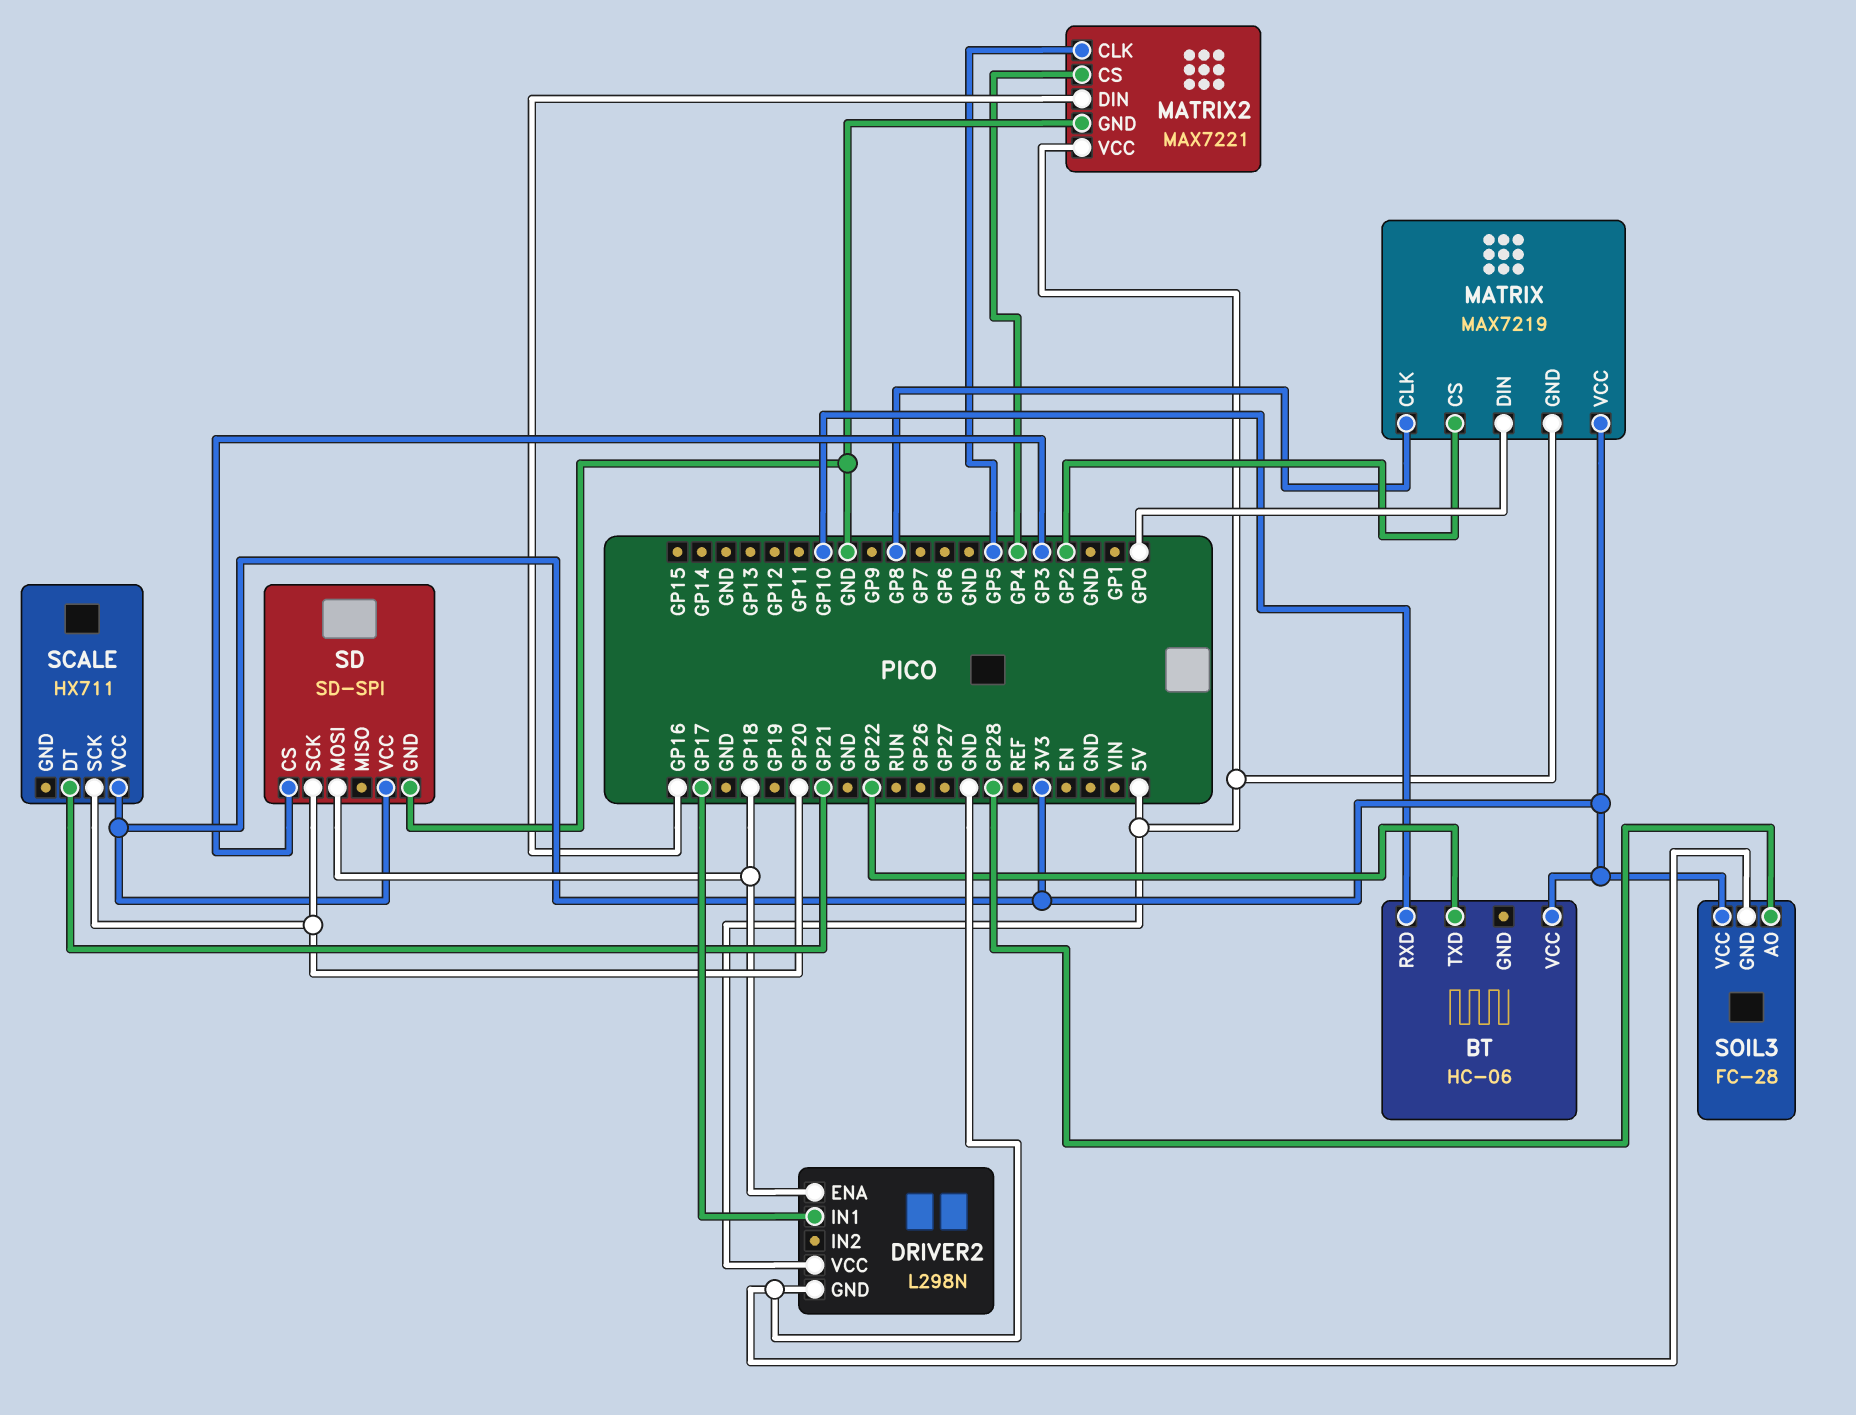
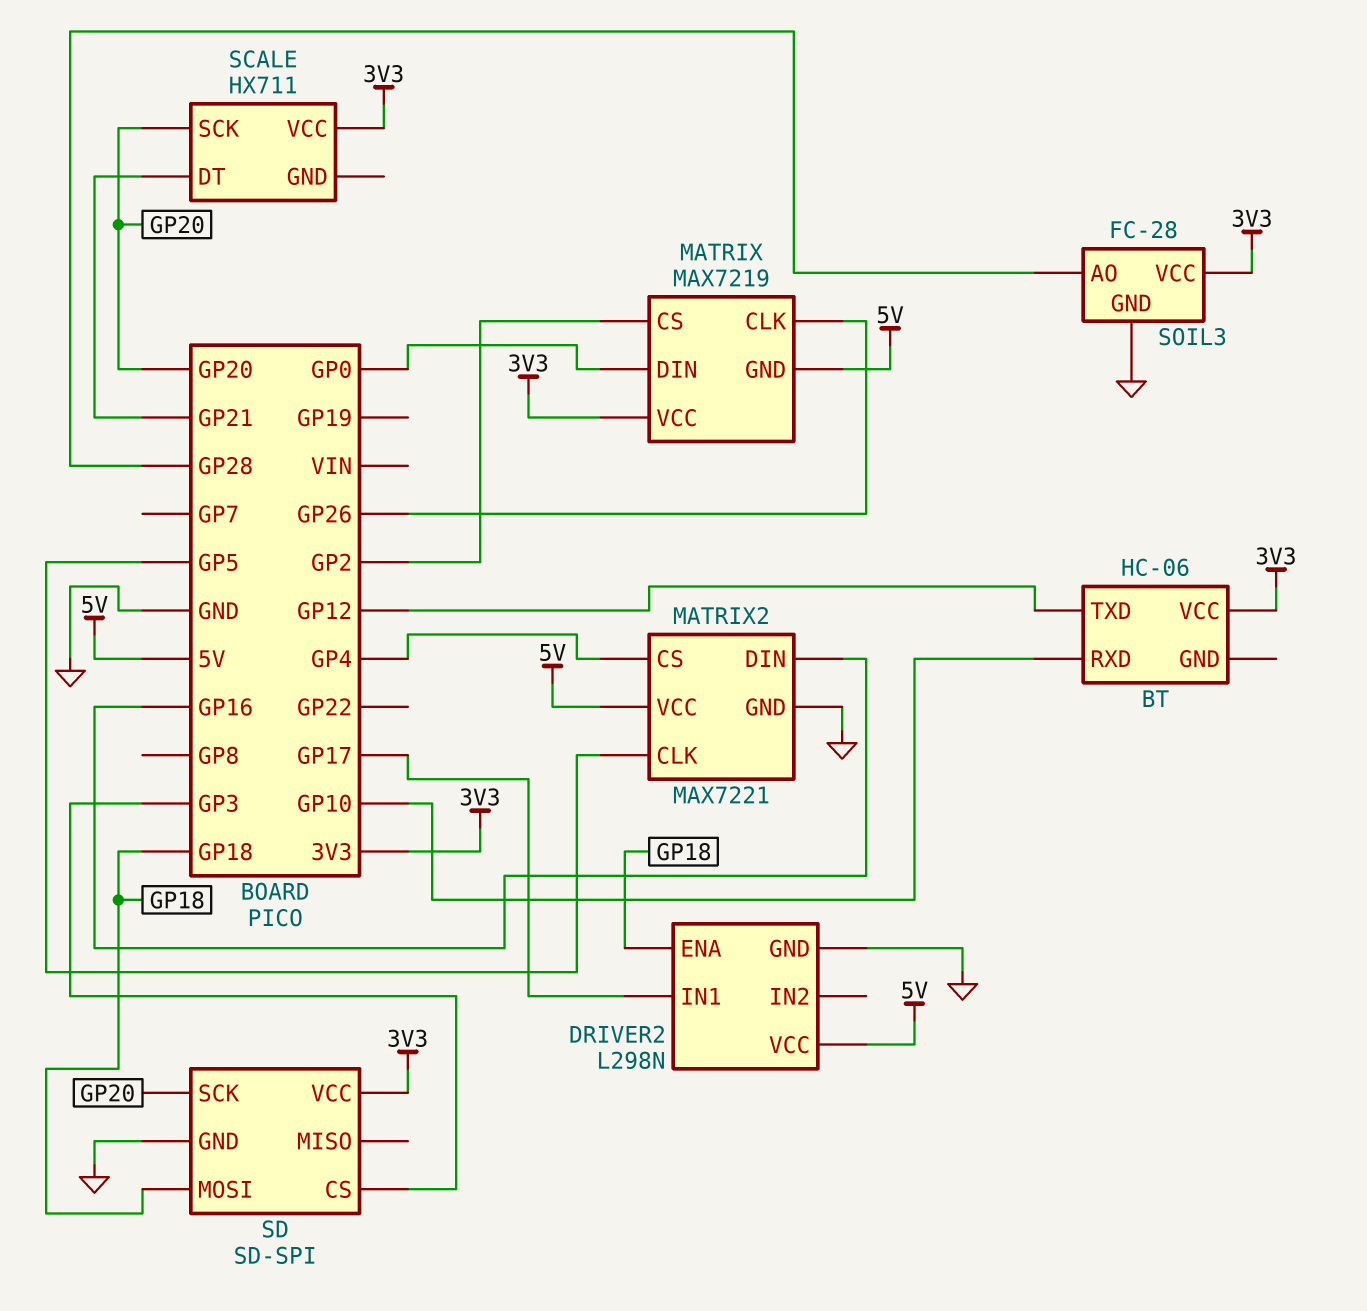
BT pin TXD: GP22 -> GP12
MATRIX pin CLK: GP8 -> GP26

